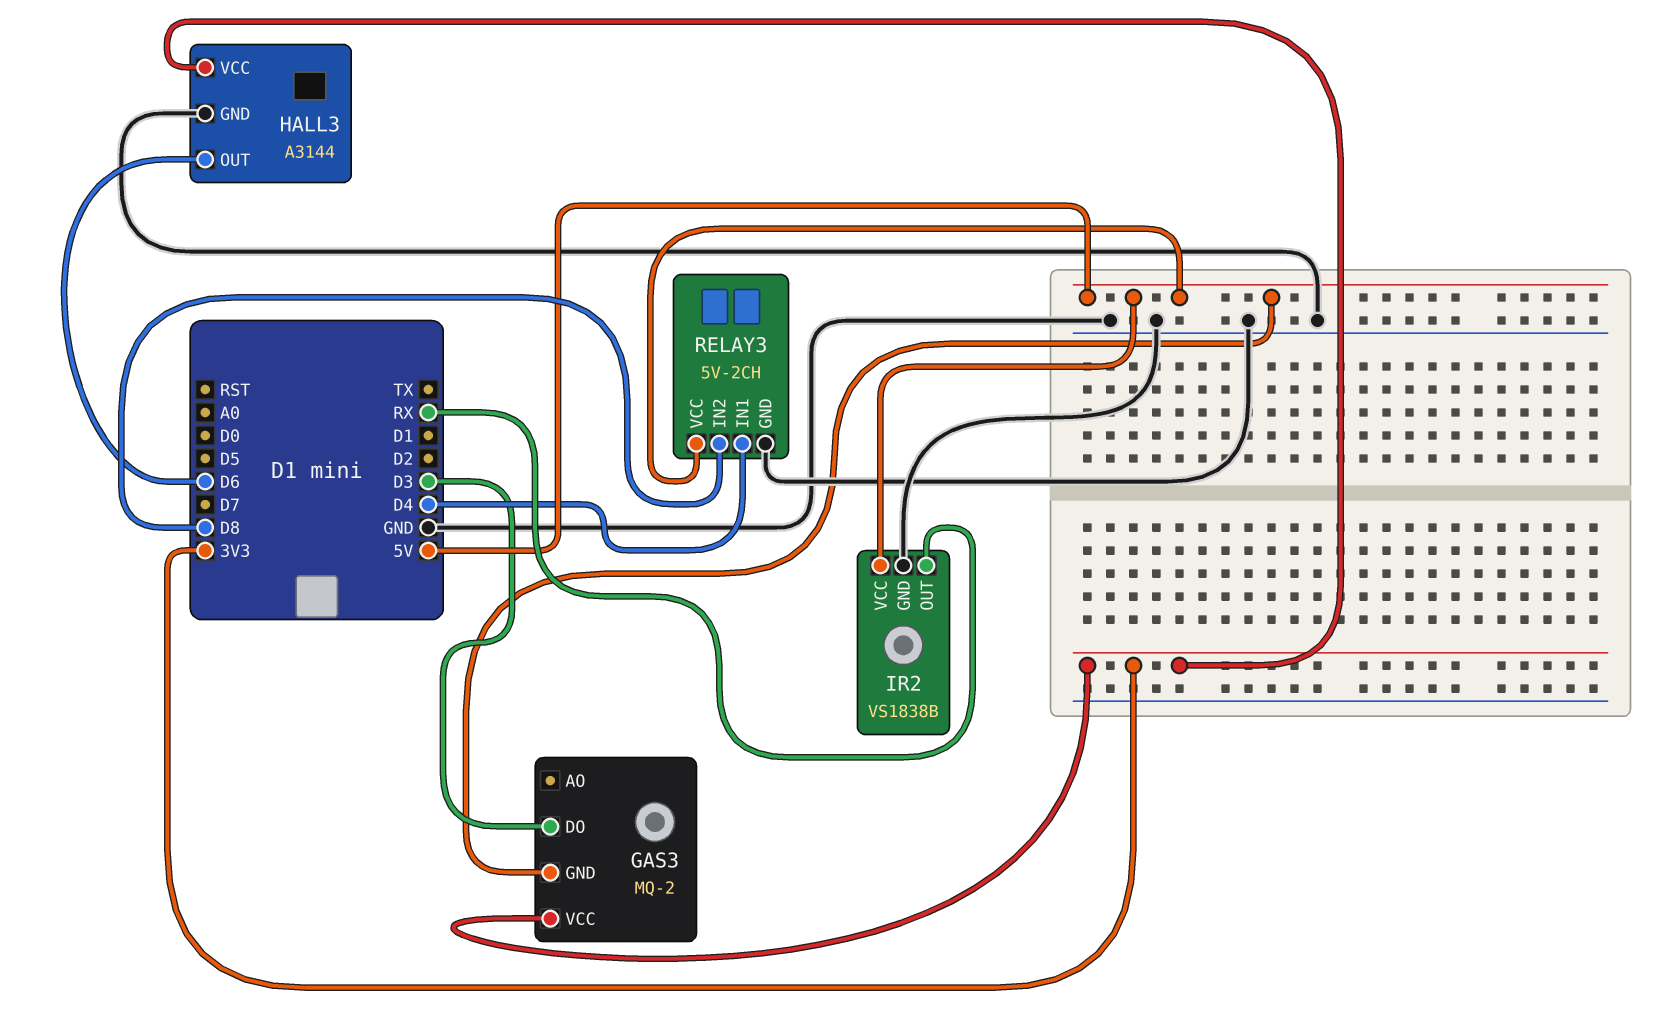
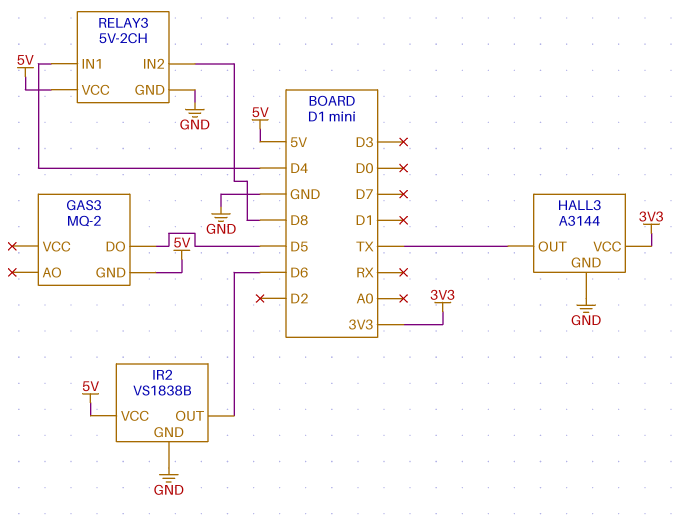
GAS3 pin DO: D3 -> D5
GAS3 pin VCC: 3V3 -> none
HALL3 pin OUT: D6 -> TX
IR2 pin OUT: RX -> D6

